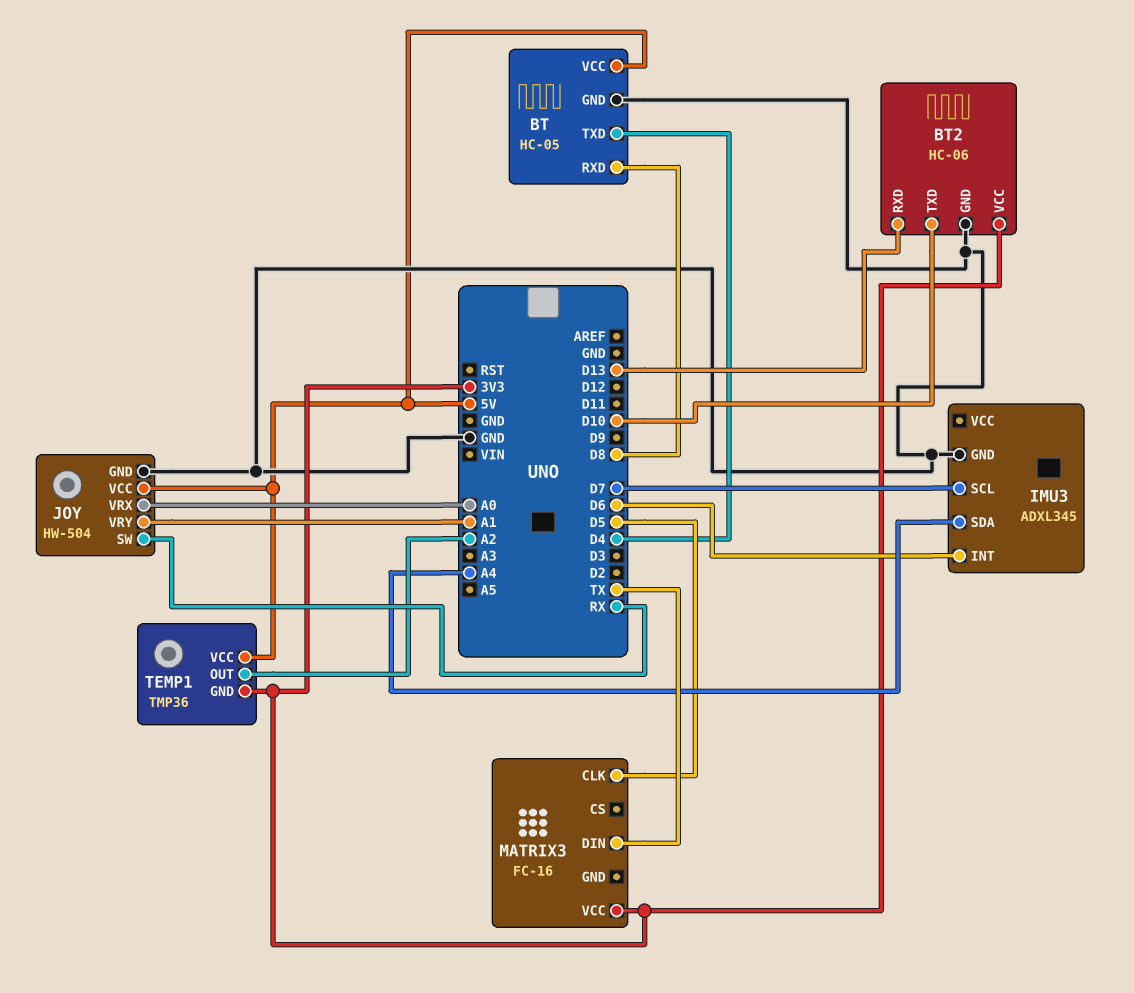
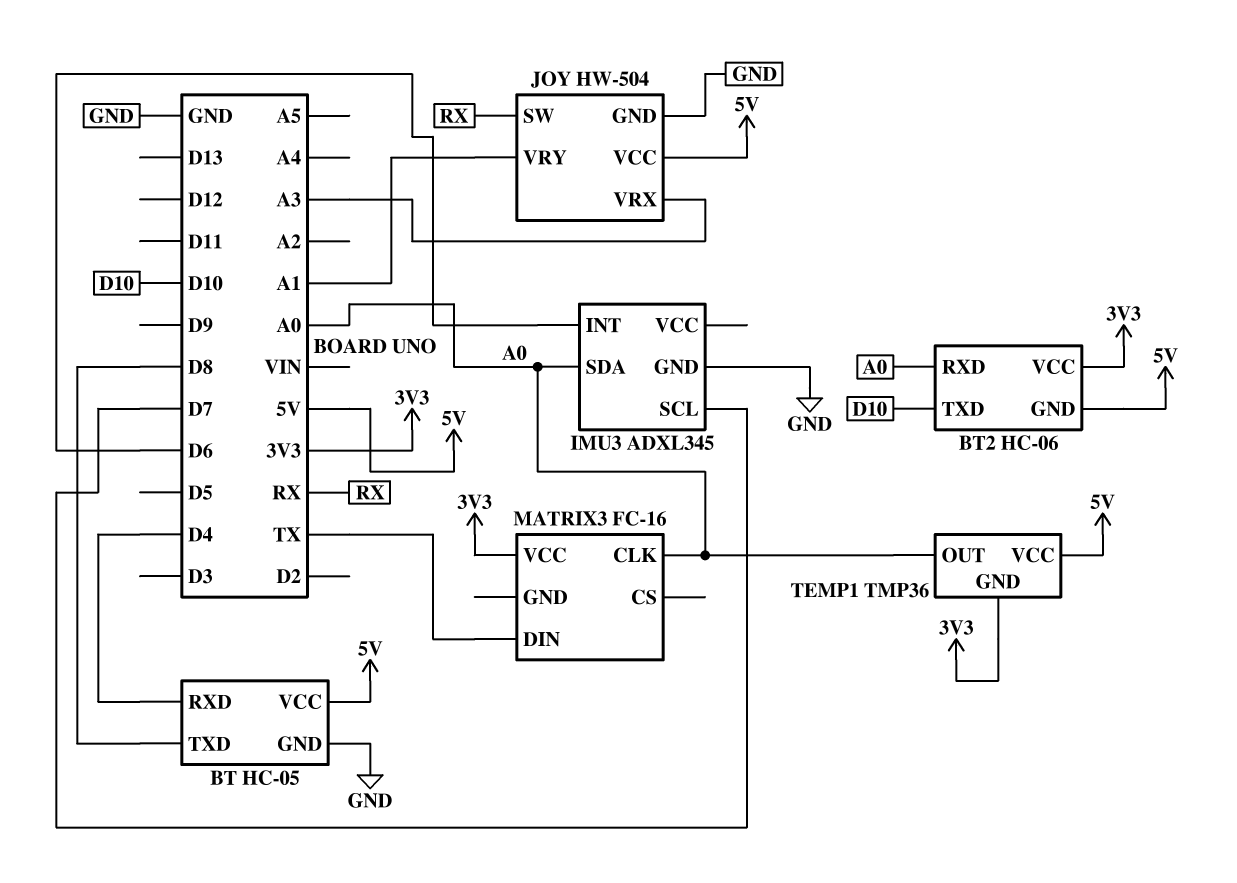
BT pin RXD: D8 -> D4
BT pin TXD: D4 -> D8
BT2 pin GND: GND -> 5V
BT2 pin RXD: D13 -> A0
IMU3 pin SDA: A4 -> A0
JOY pin VRX: A0 -> A3
MATRIX3 pin CLK: D5 -> A0
TEMP1 pin OUT: A2 -> A0

